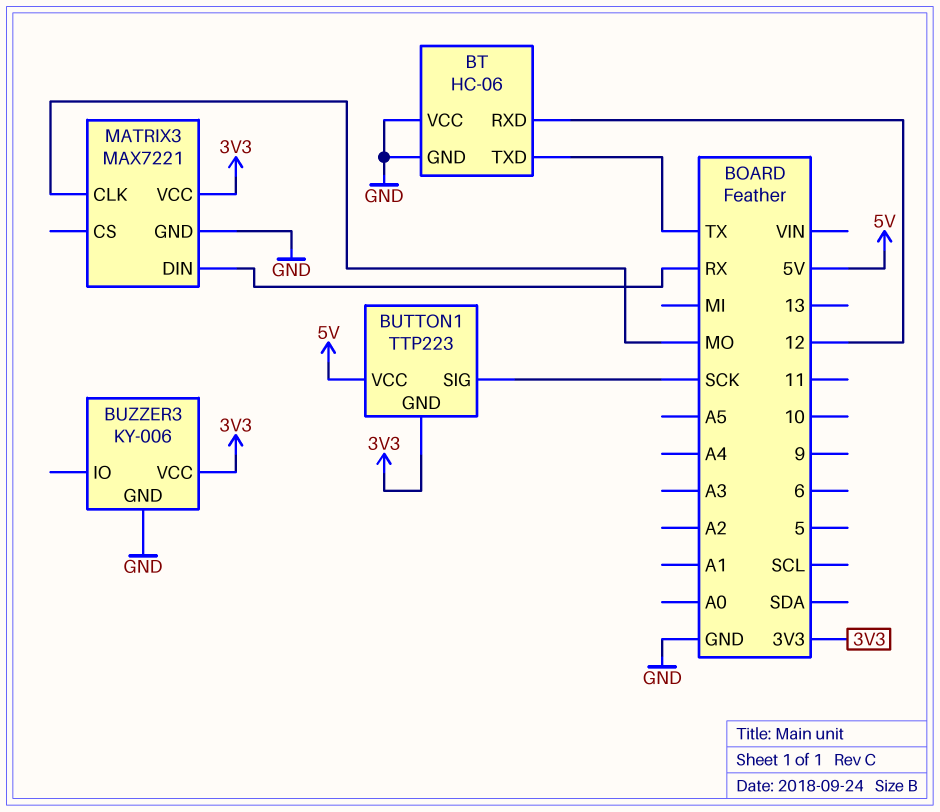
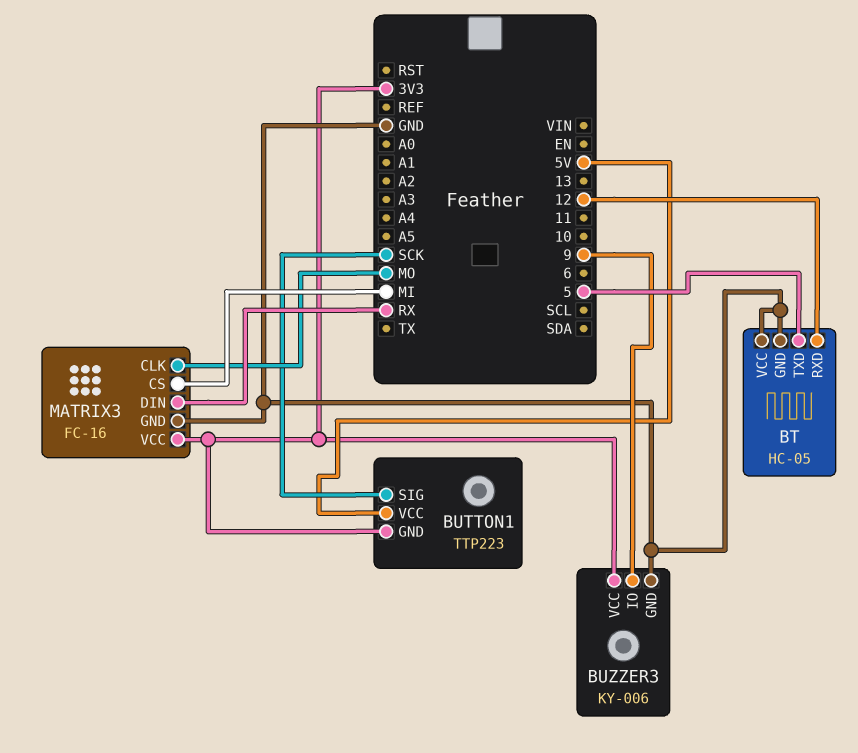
BT: HC-06 -> HC-05
BT pin TXD: TX -> 5
BUZZER3 pin IO: none -> 9
MATRIX3: MAX7221 -> FC-16
MATRIX3 pin CS: none -> MI

